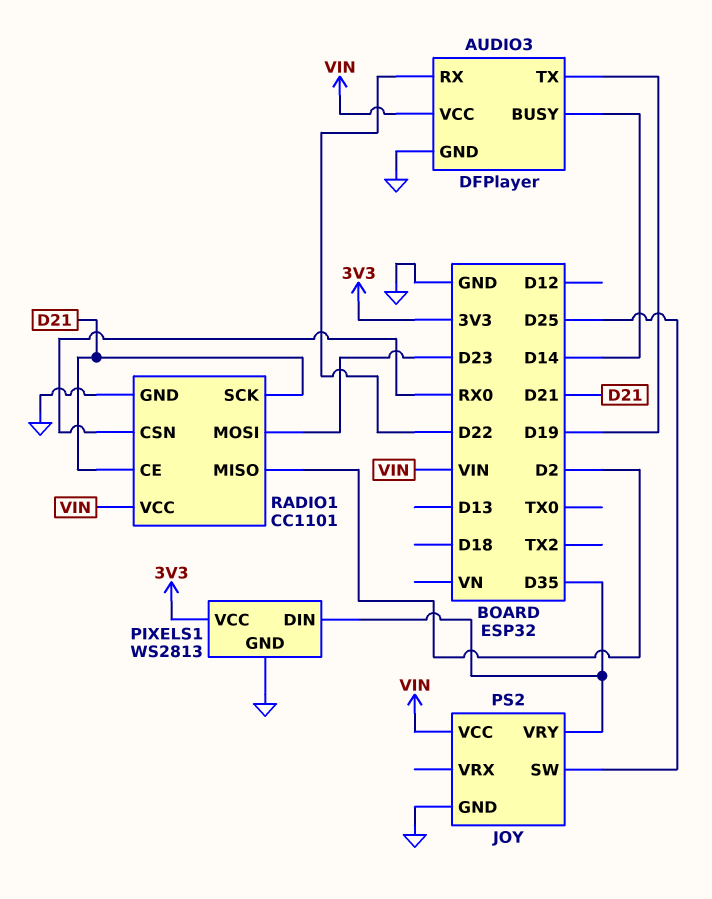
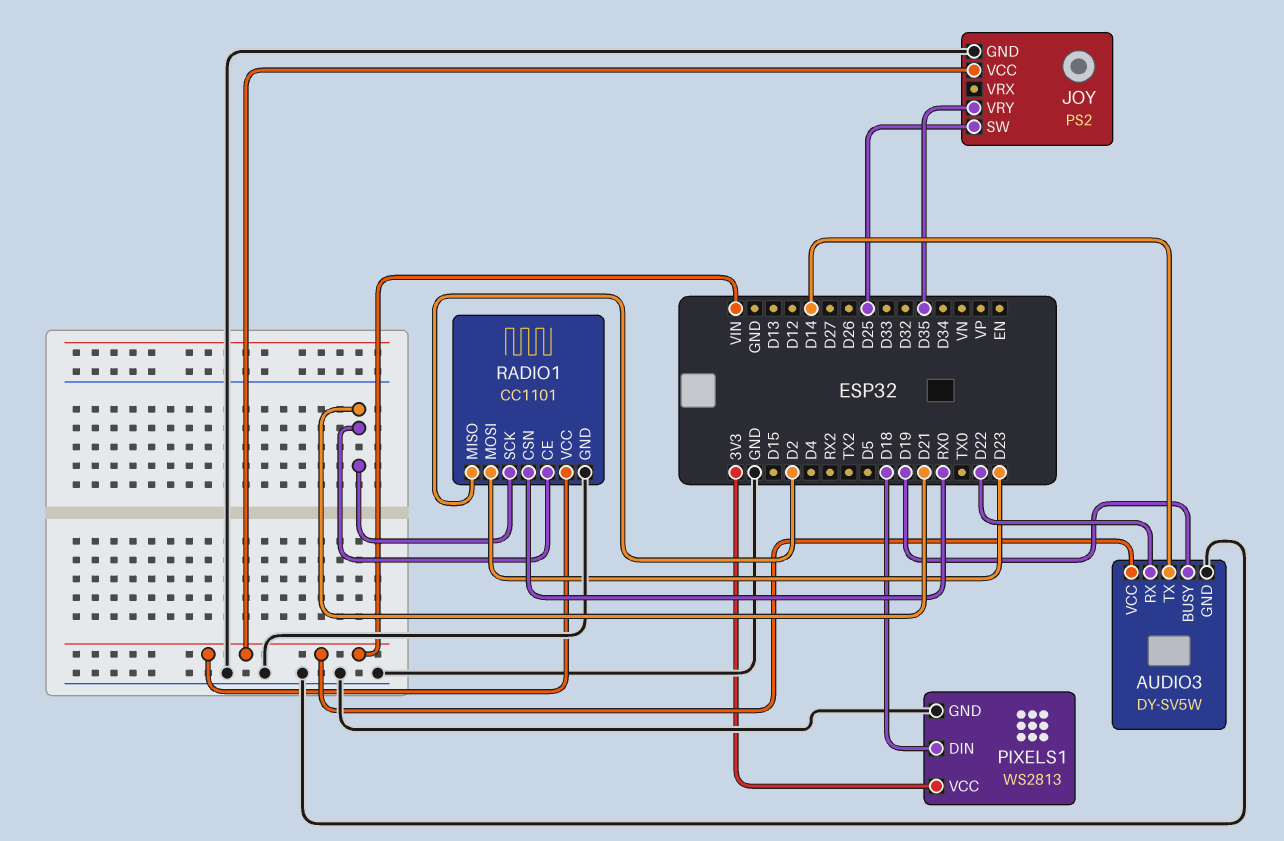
AUDIO3: DFPlayer -> DY-SV5W
AUDIO3 pin BUSY: D14 -> D19
AUDIO3 pin TX: D19 -> D14
PIXELS1 pin DIN: D35 -> D18

